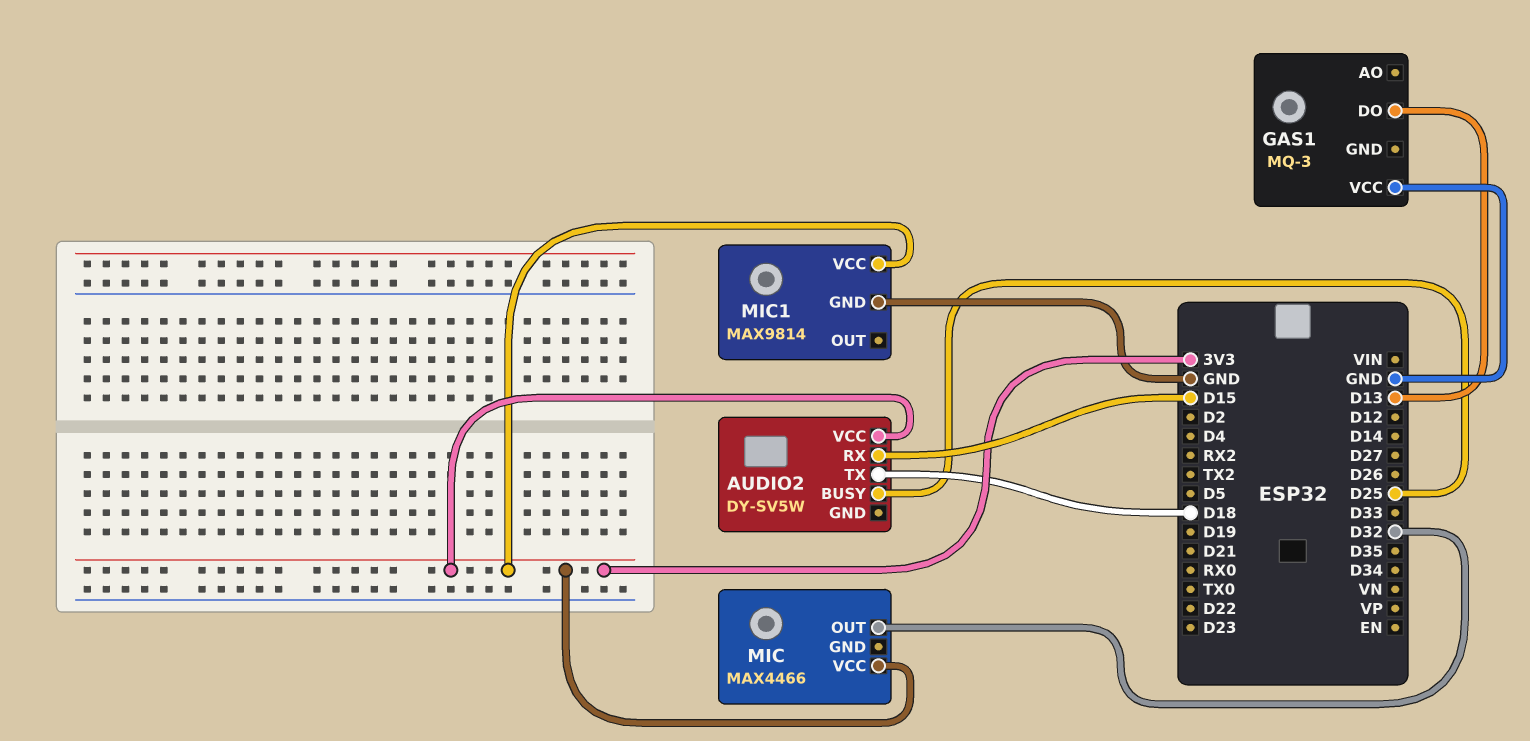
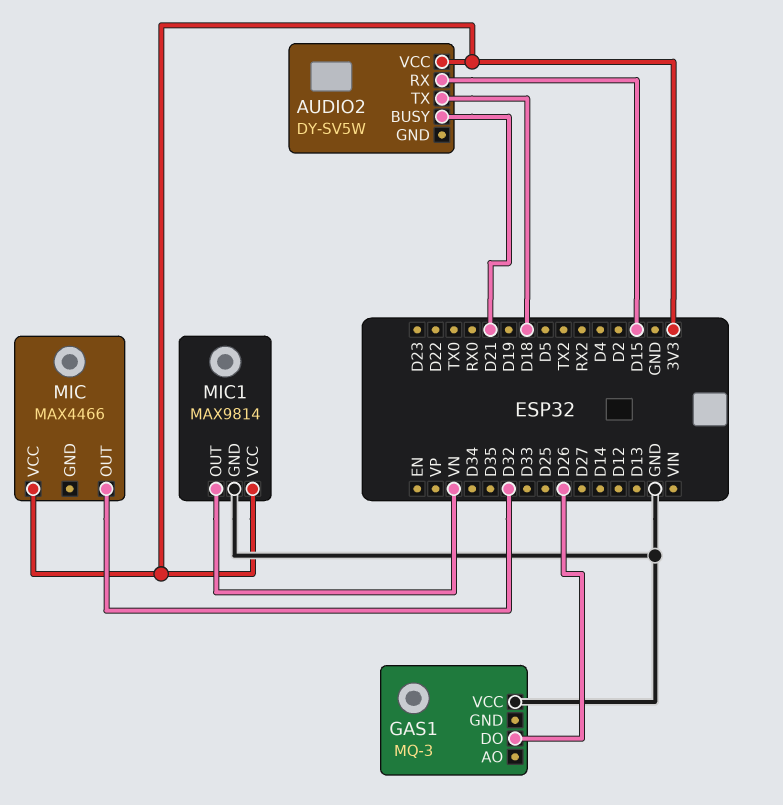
AUDIO2 pin BUSY: D25 -> D21
GAS1 pin DO: D13 -> D26
MIC1 pin OUT: none -> VN

